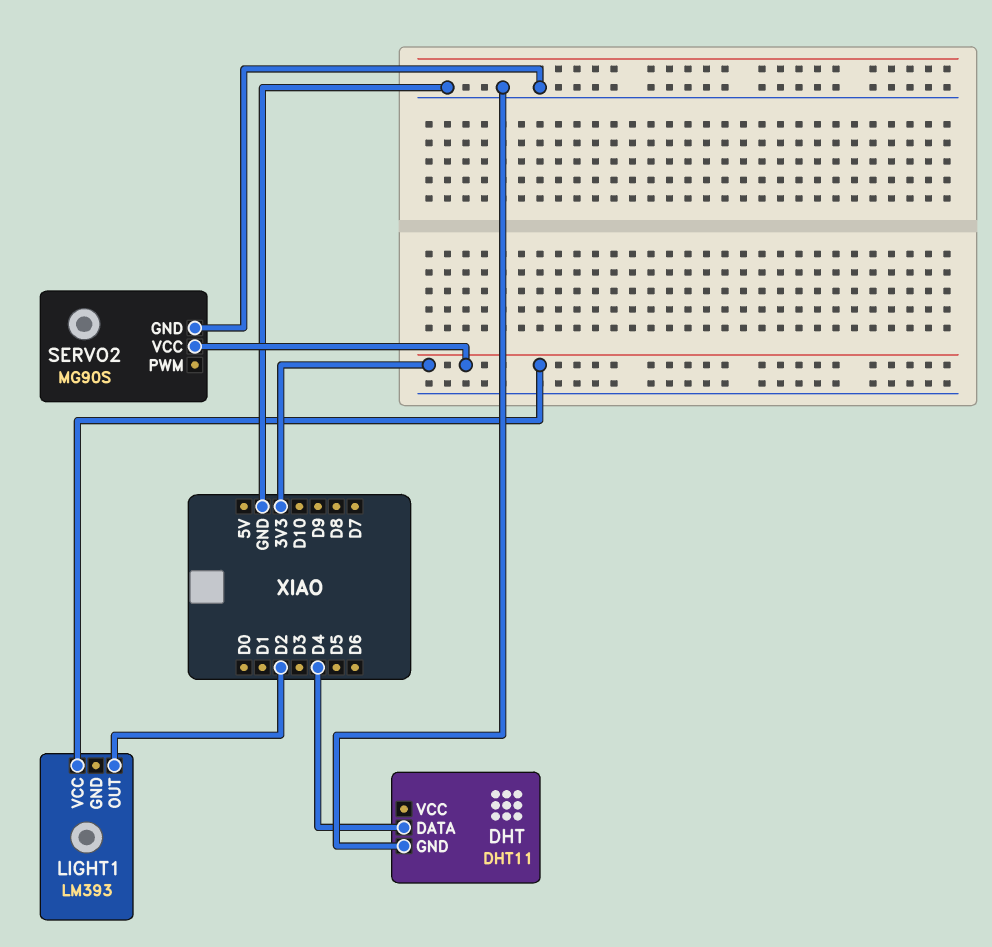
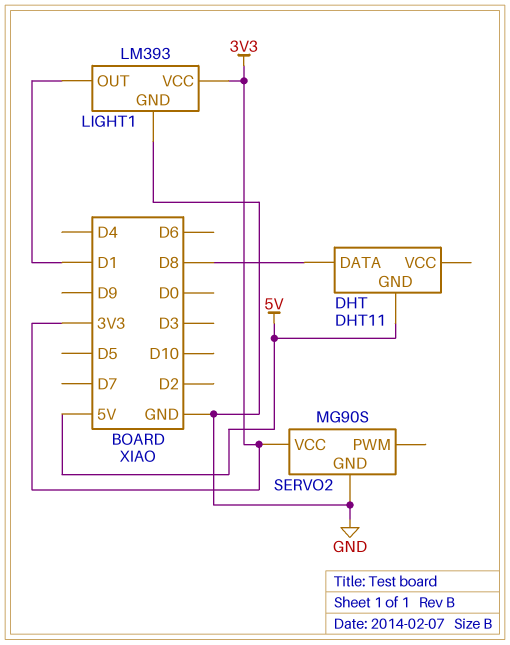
DHT pin DATA: D4 -> D8
DHT pin GND: GND -> 5V
LIGHT1 pin GND: none -> GND
LIGHT1 pin OUT: D2 -> D1

